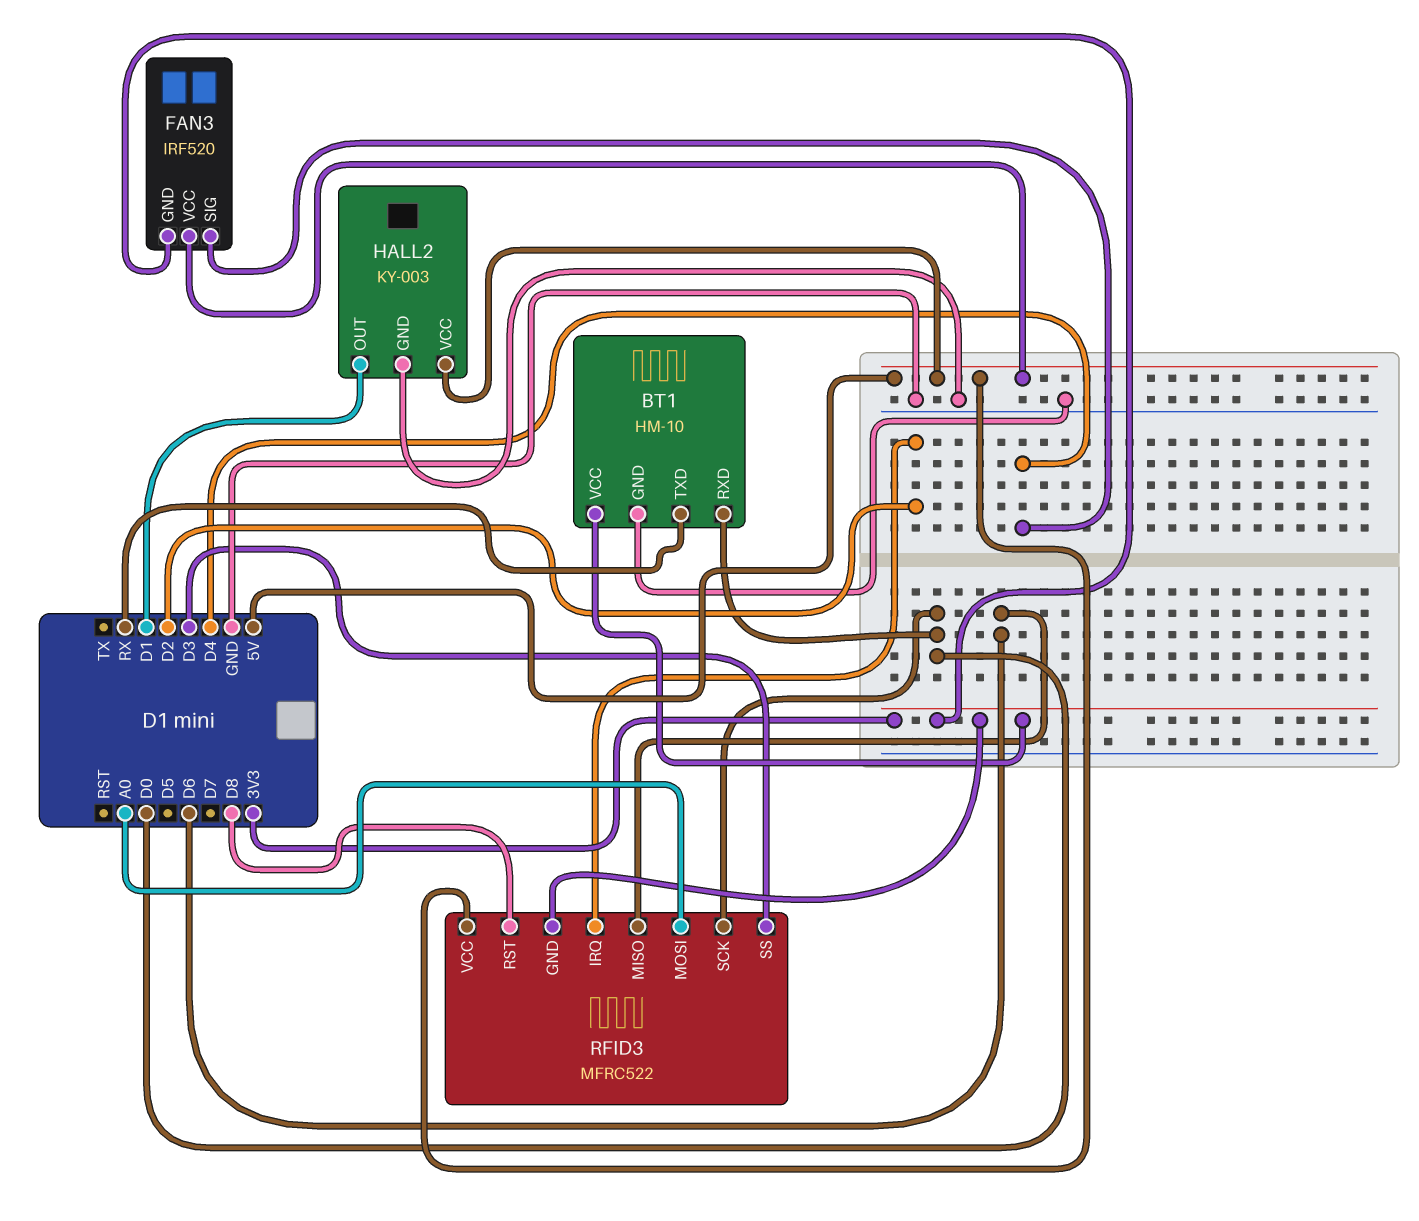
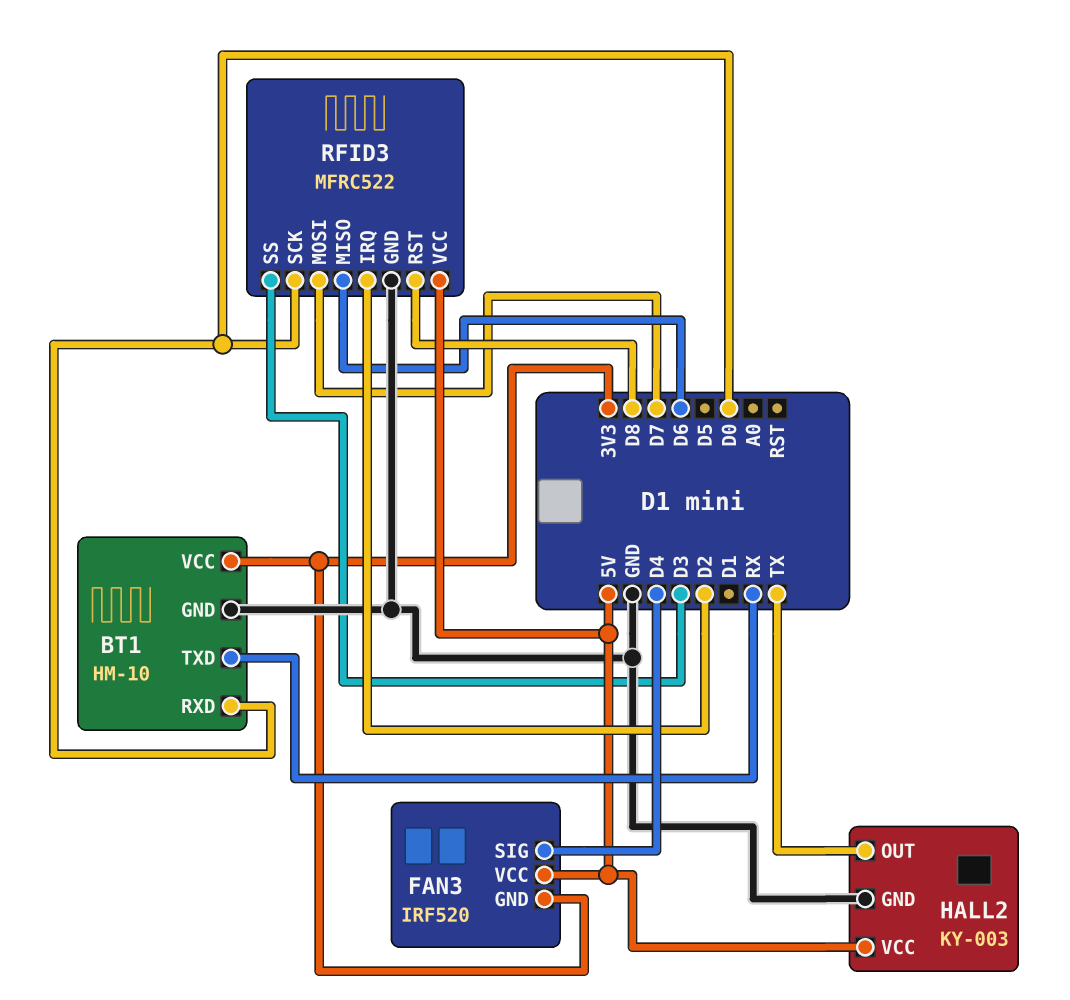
HALL2 pin OUT: D1 -> TX
RFID3 pin GND: 3V3 -> GND
RFID3 pin MOSI: A0 -> D7

